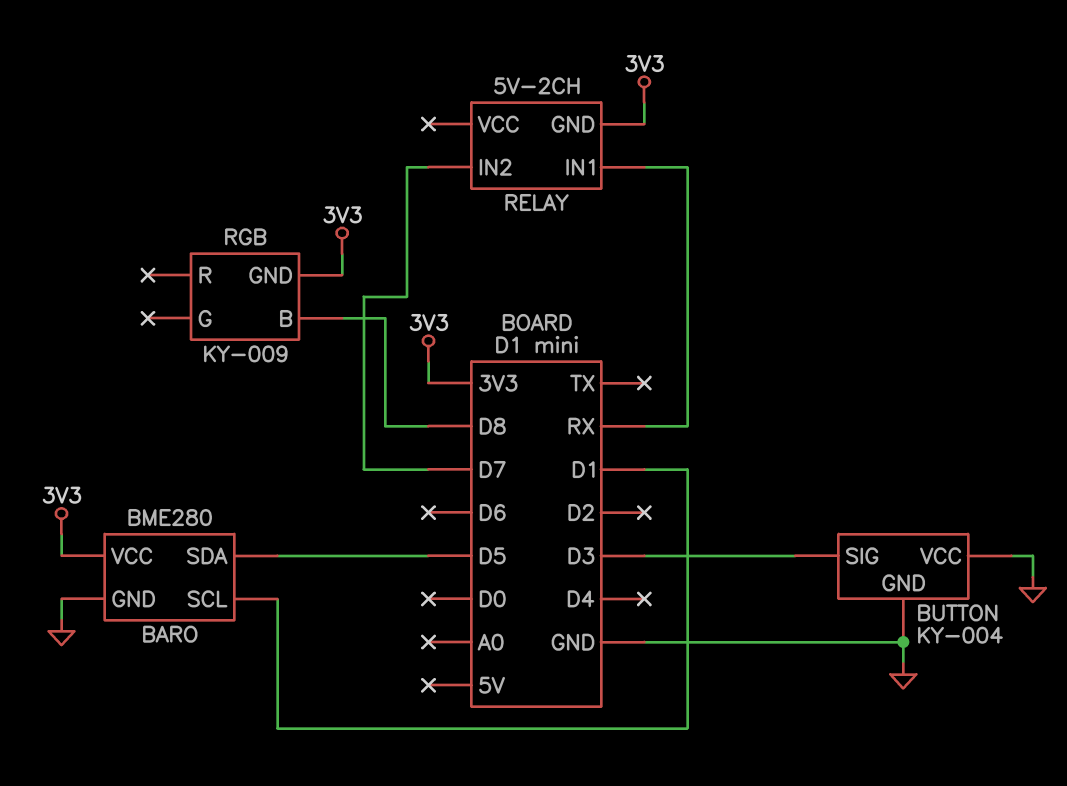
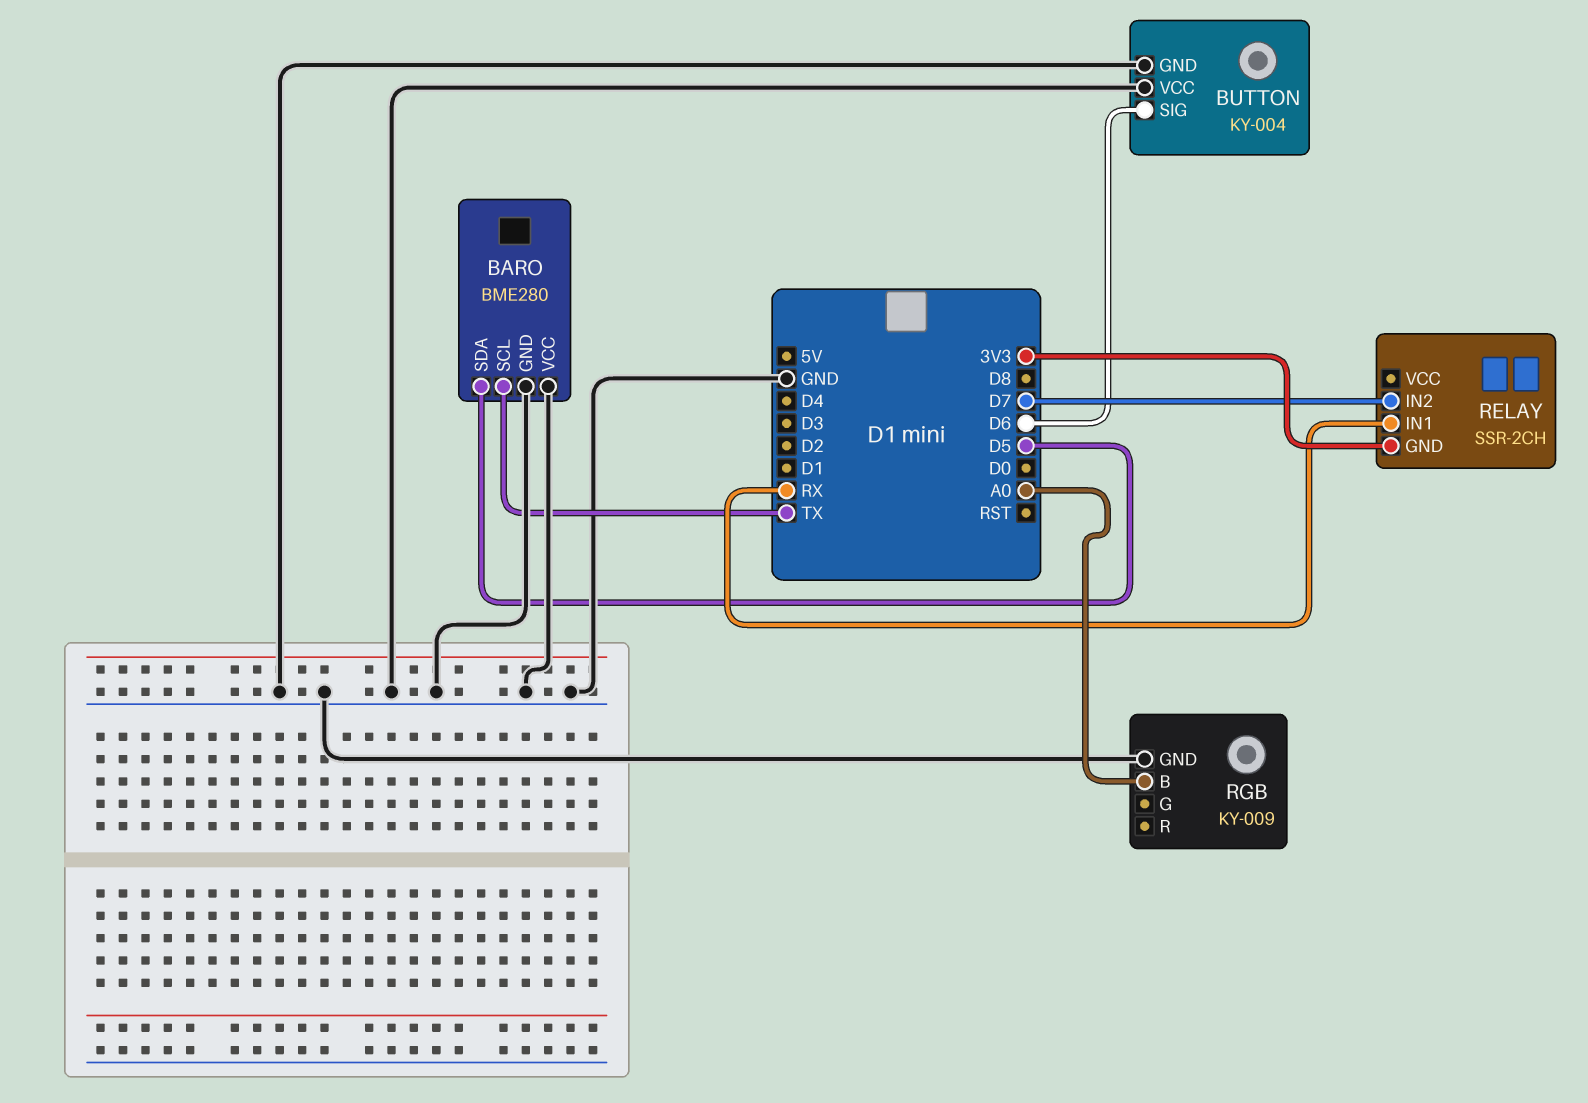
BARO pin SCL: D1 -> TX
BARO pin VCC: 3V3 -> GND
BUTTON pin SIG: D3 -> D6
RELAY: 5V-2CH -> SSR-2CH
RGB pin B: D8 -> A0
RGB pin GND: 3V3 -> GND

